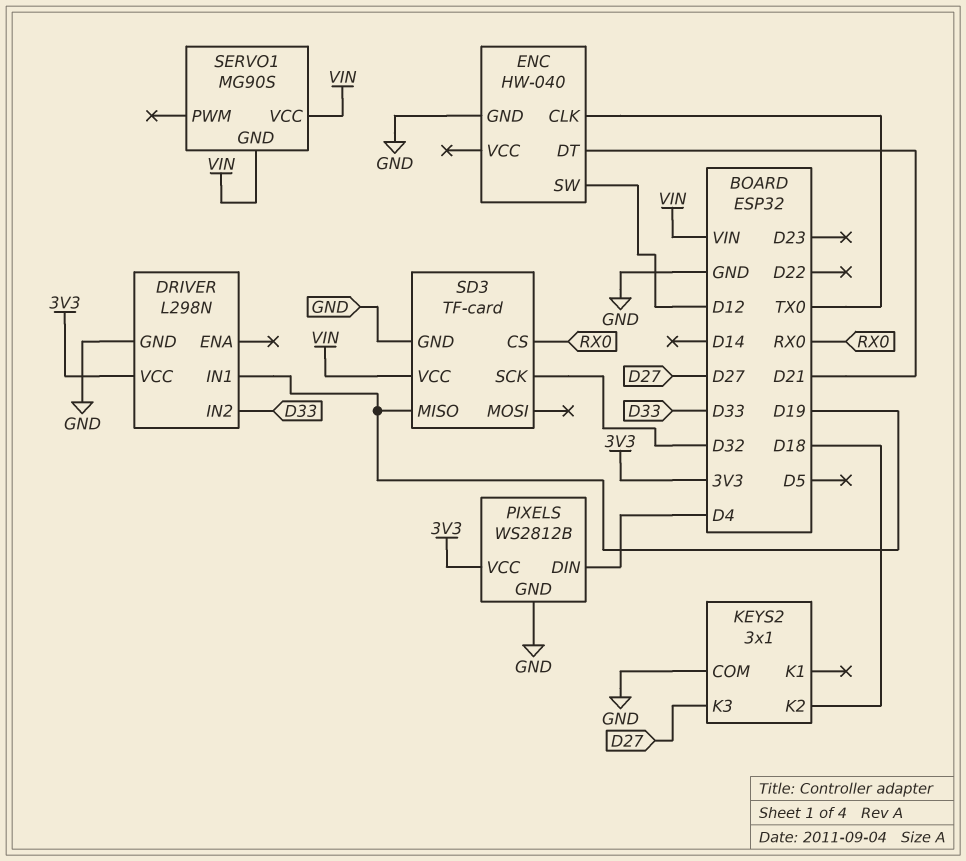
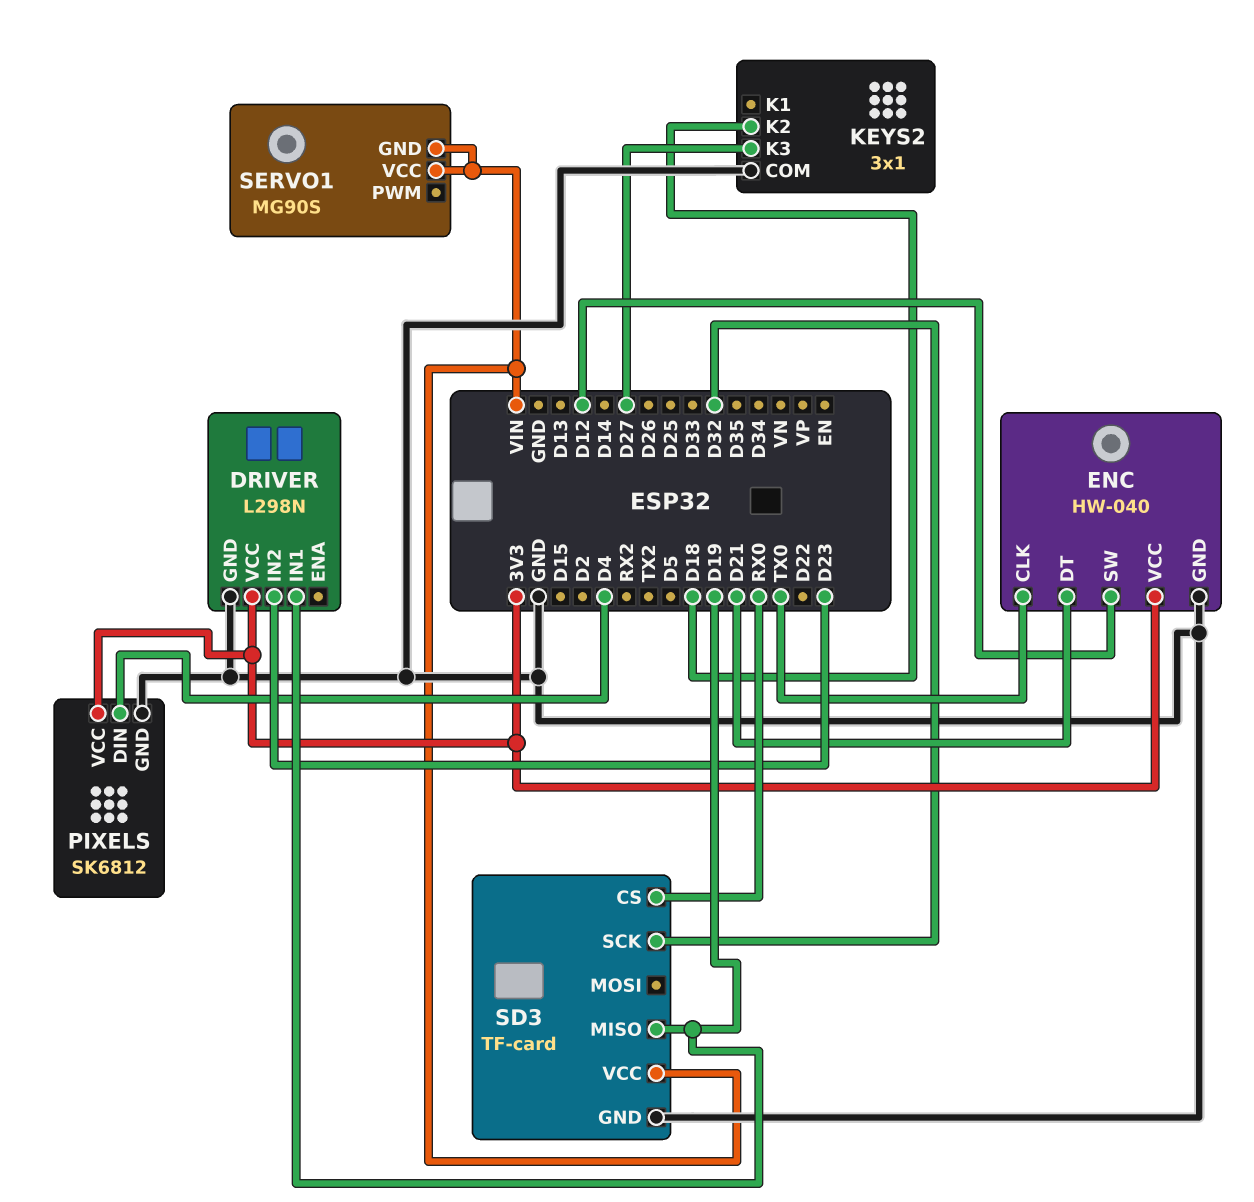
DRIVER pin IN2: D33 -> D23
ENC pin VCC: none -> 3V3
PIXELS: WS2812B -> SK6812

